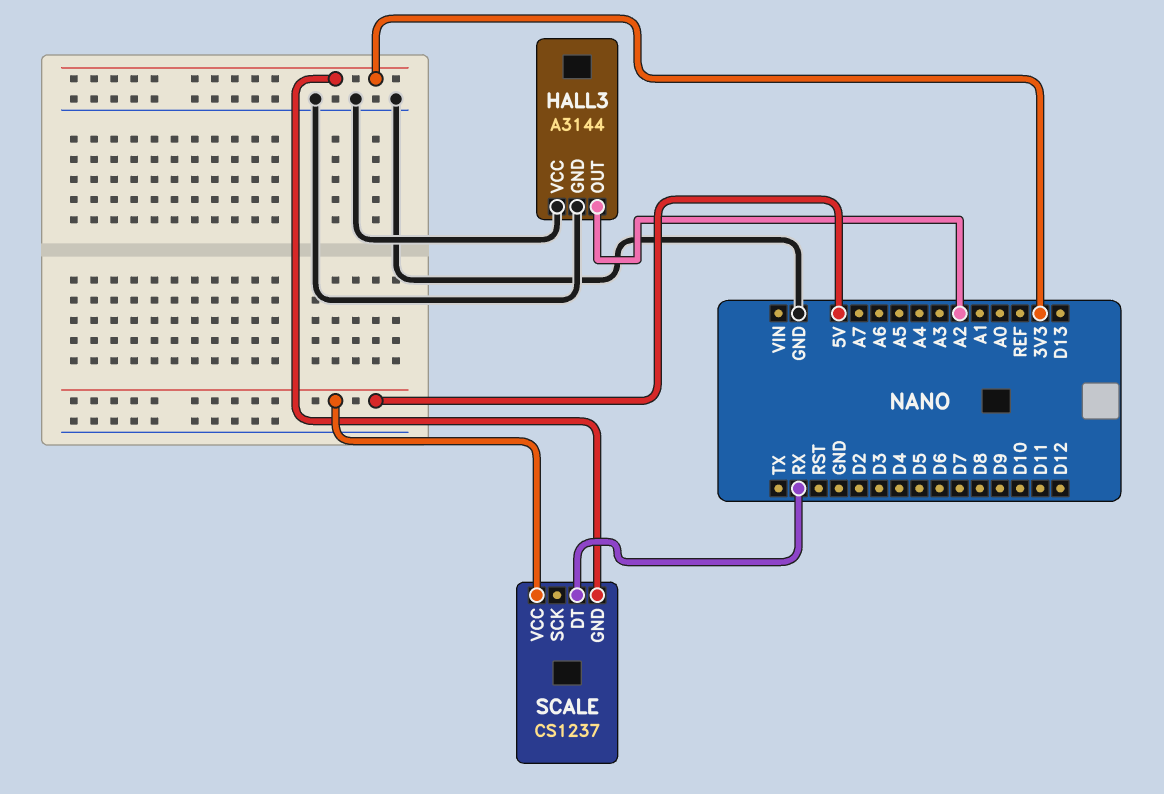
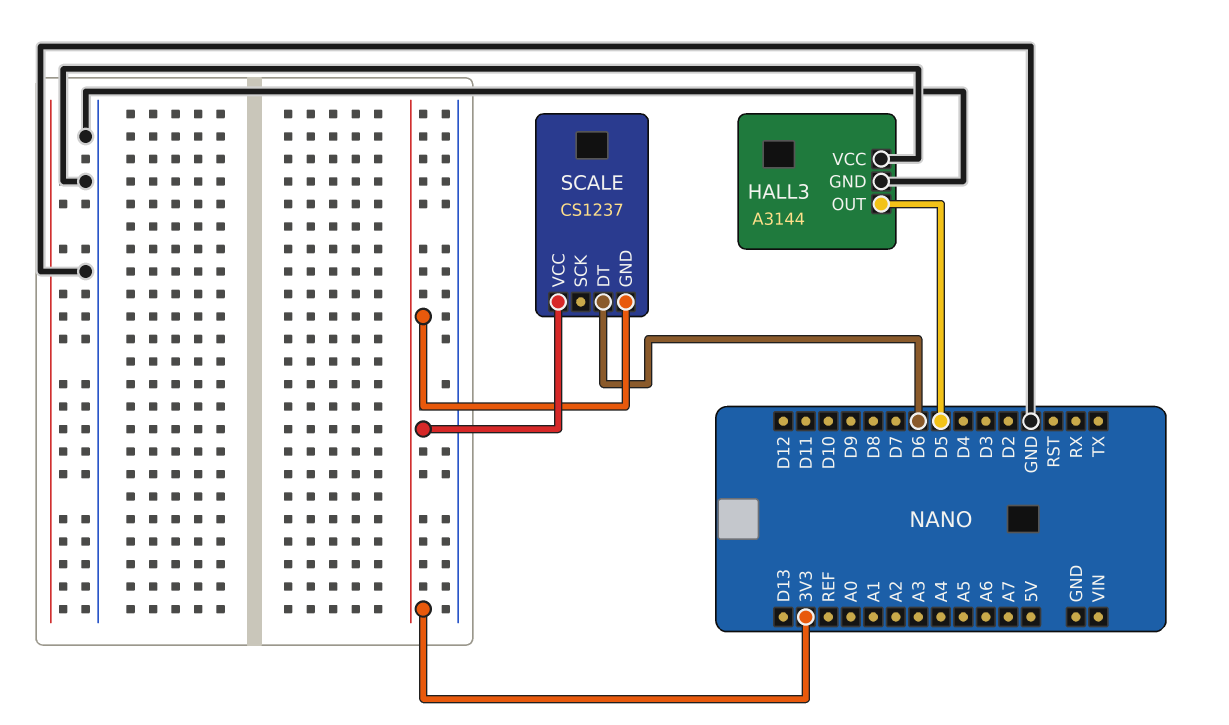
HALL3 pin OUT: A2 -> D5
SCALE pin DT: RX -> D6
SCALE pin VCC: 5V -> 3V3

